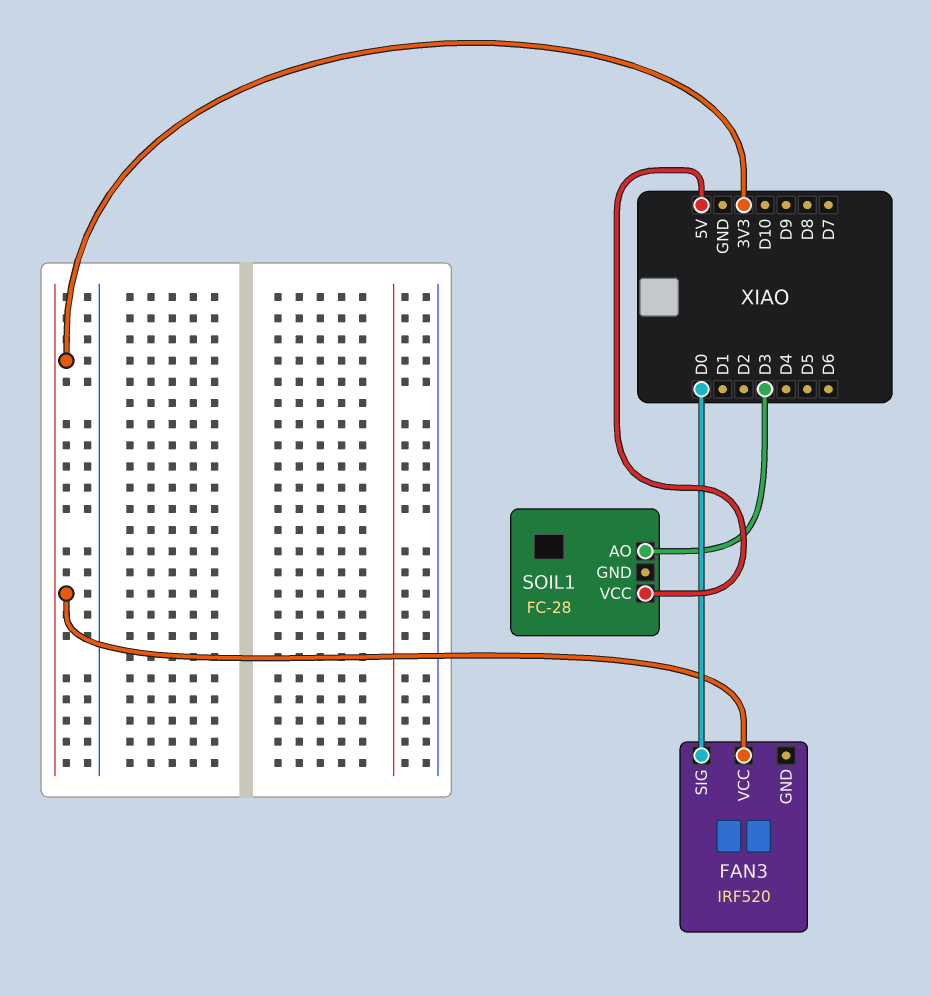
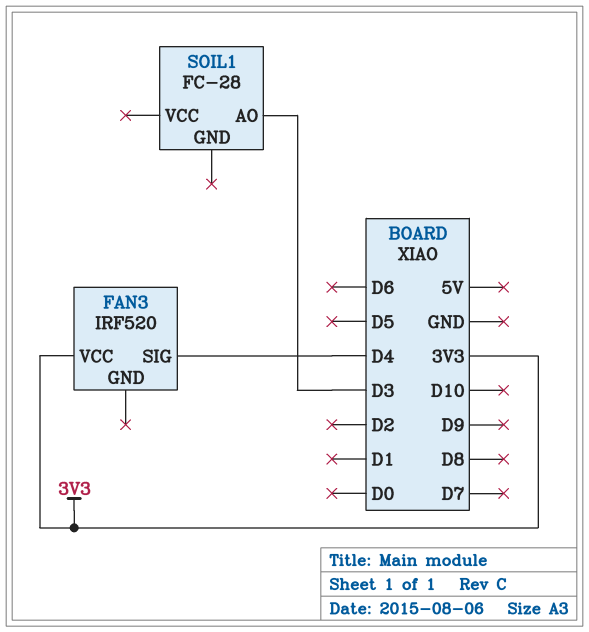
FAN3 pin SIG: D0 -> D4
SOIL1 pin VCC: 5V -> none

